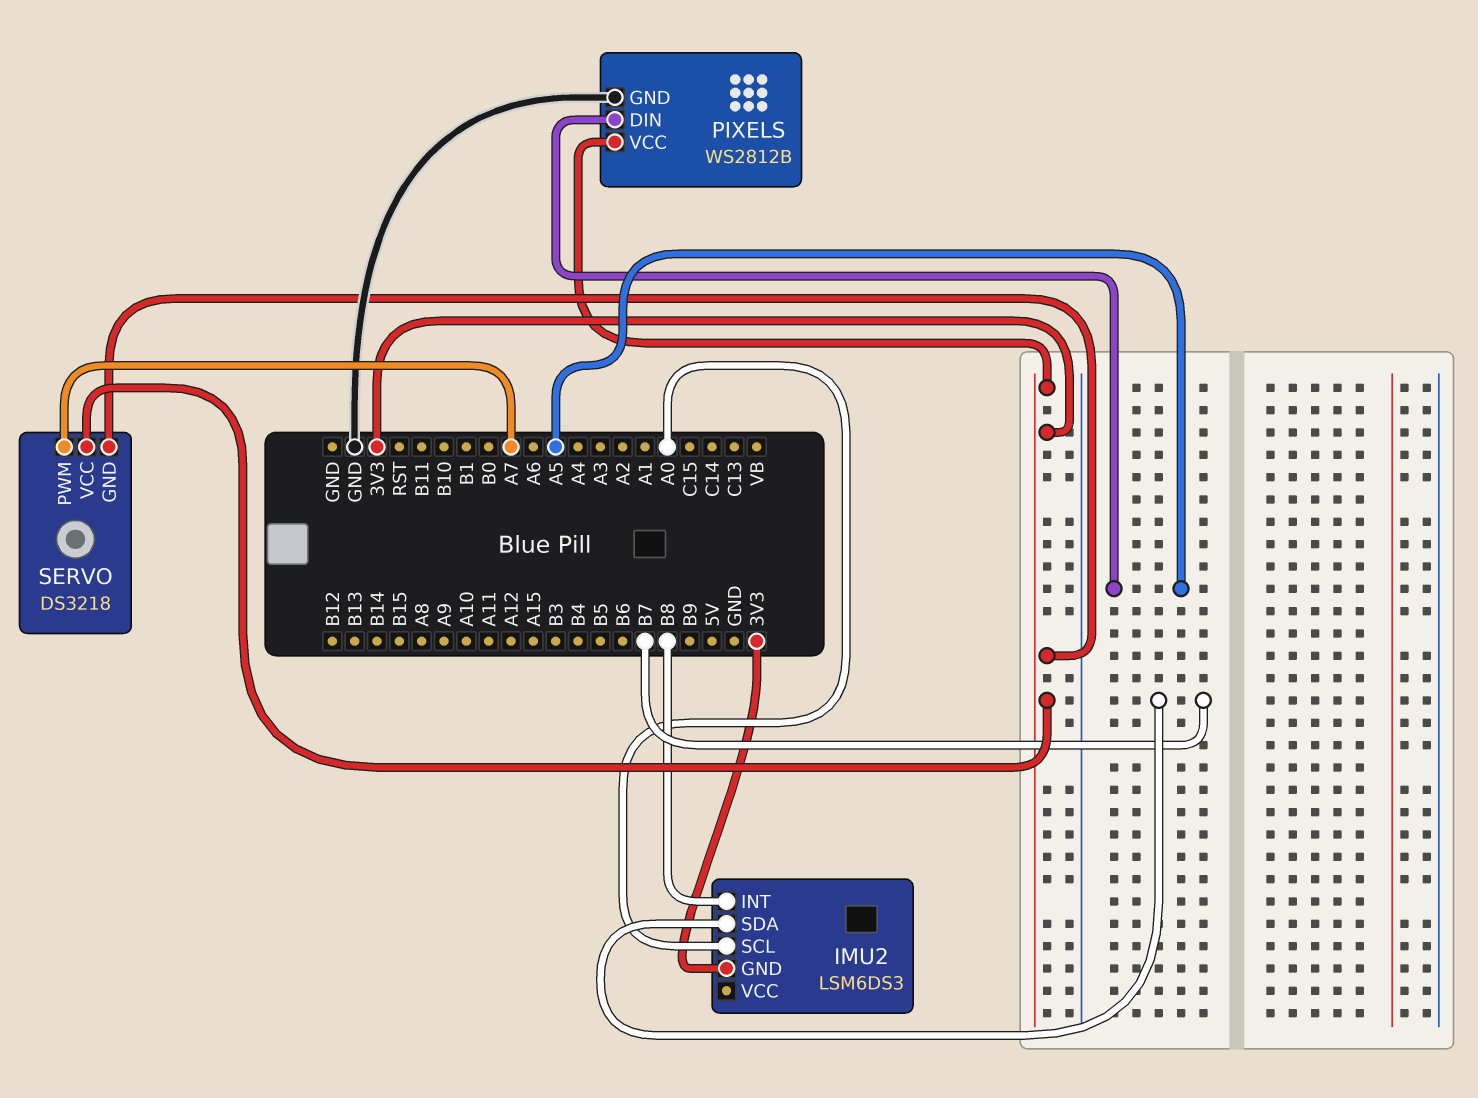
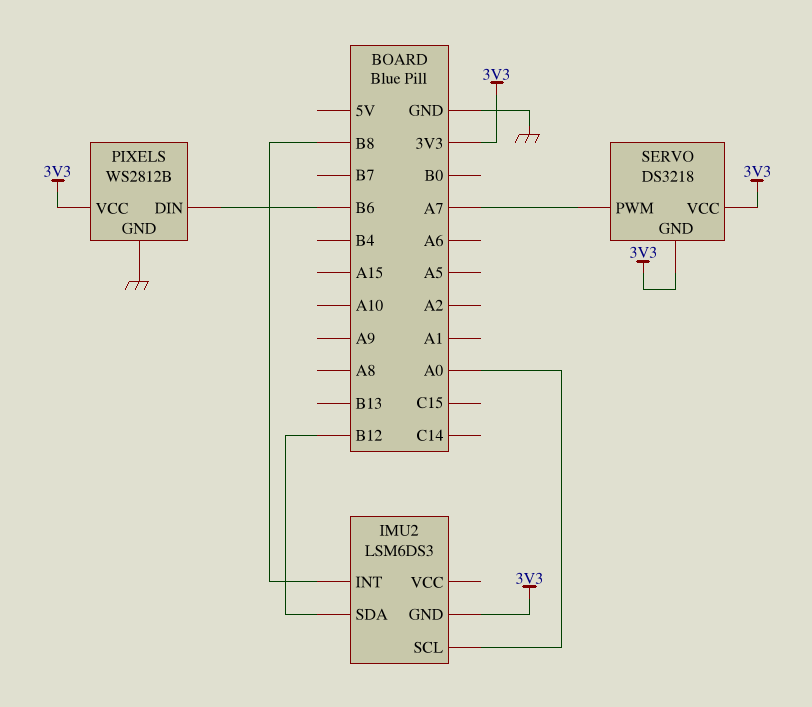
IMU2 pin SDA: B7 -> B12
PIXELS pin DIN: A5 -> B6

